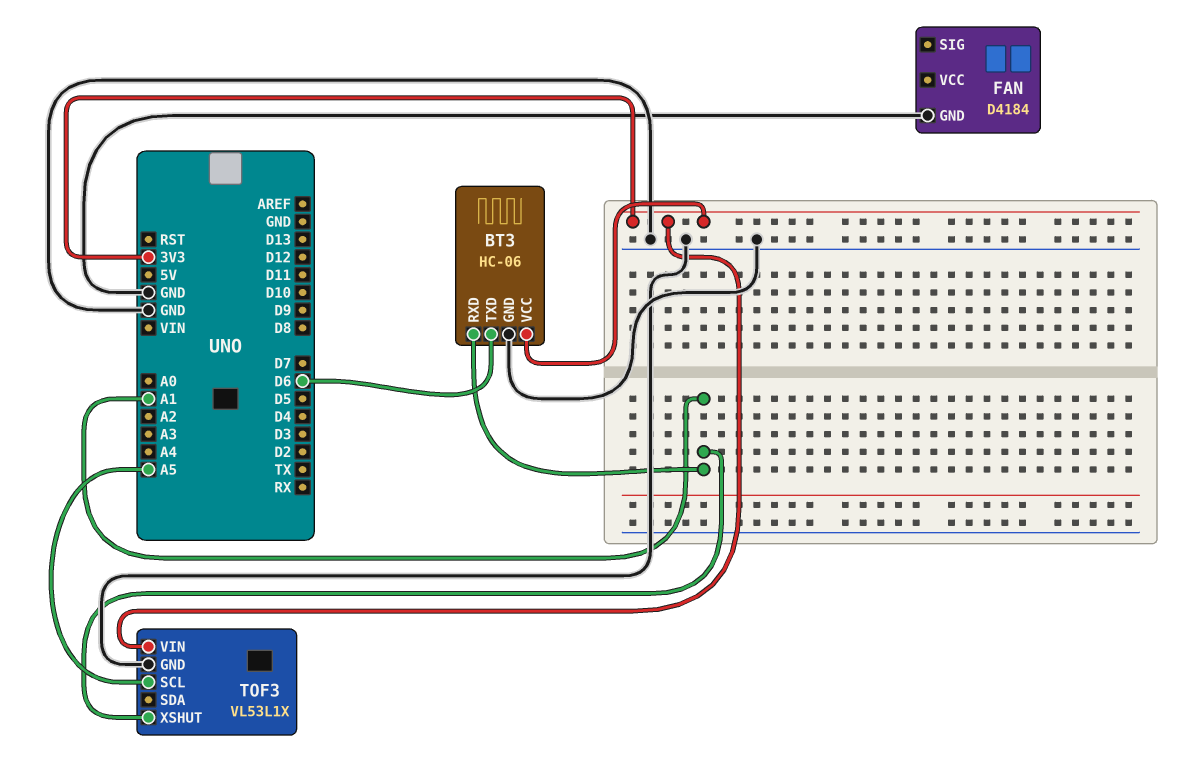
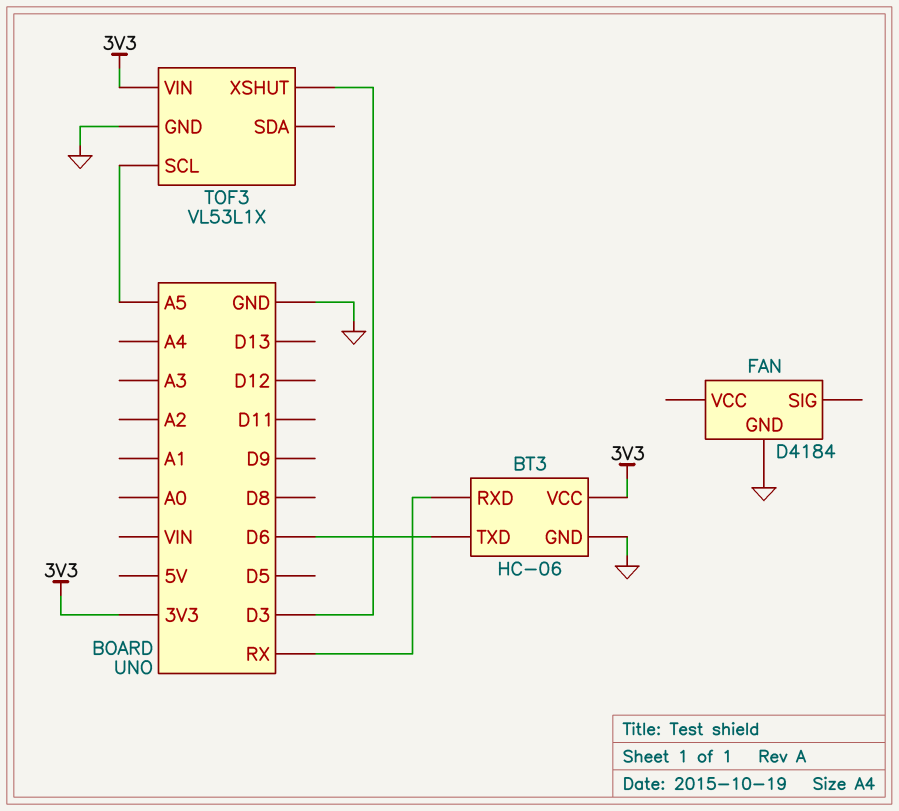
BT3 pin RXD: A1 -> RX
TOF3 pin XSHUT: A1 -> D3

